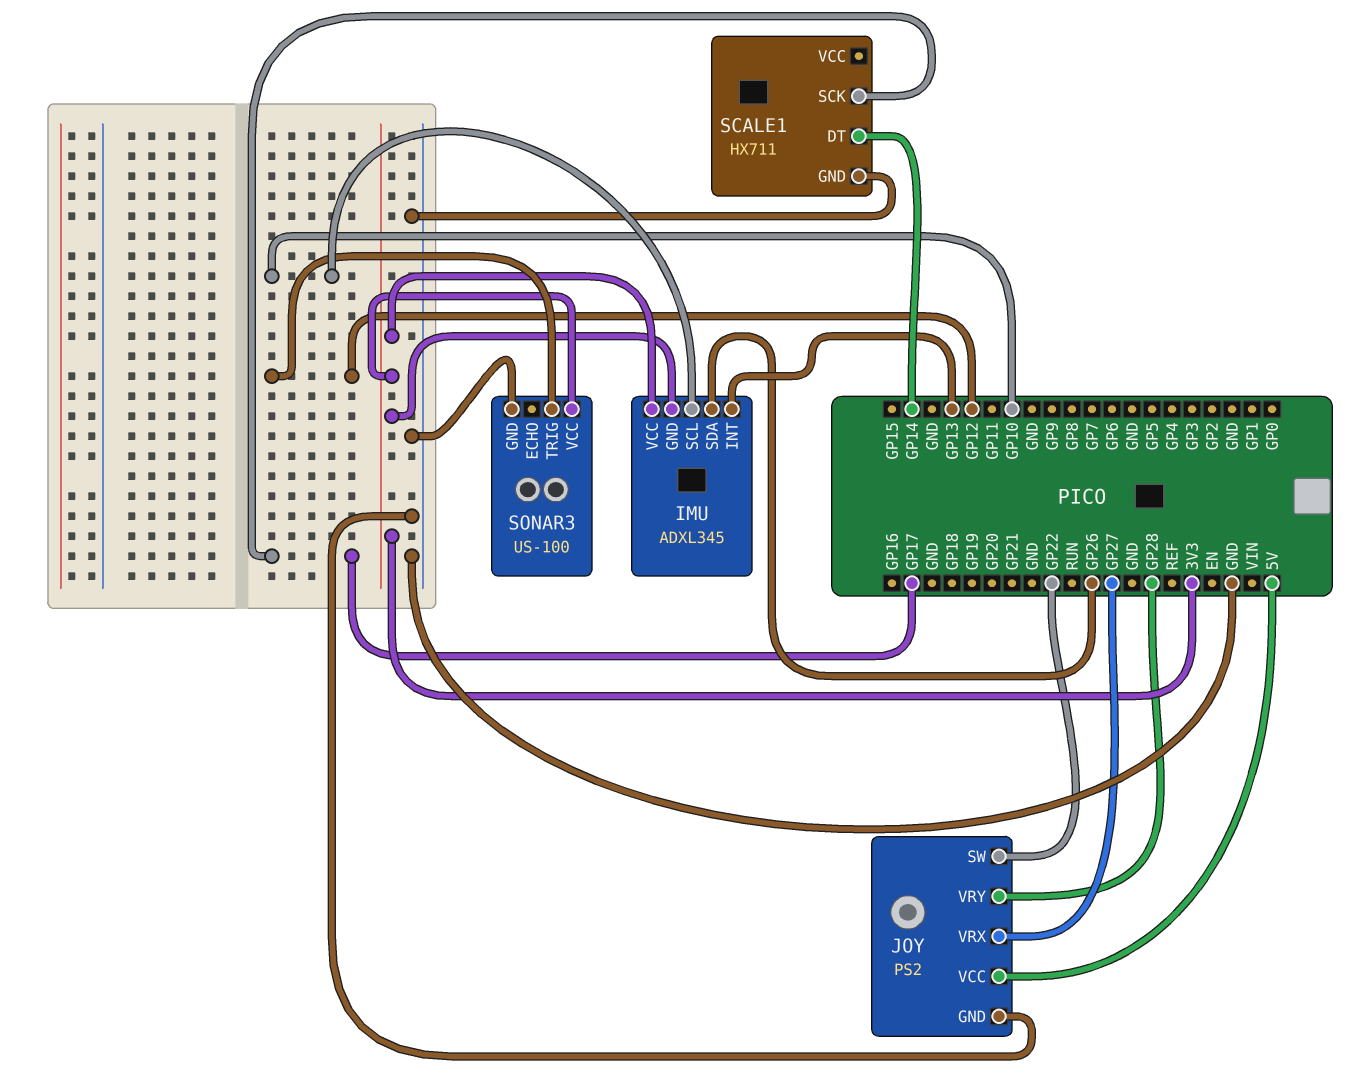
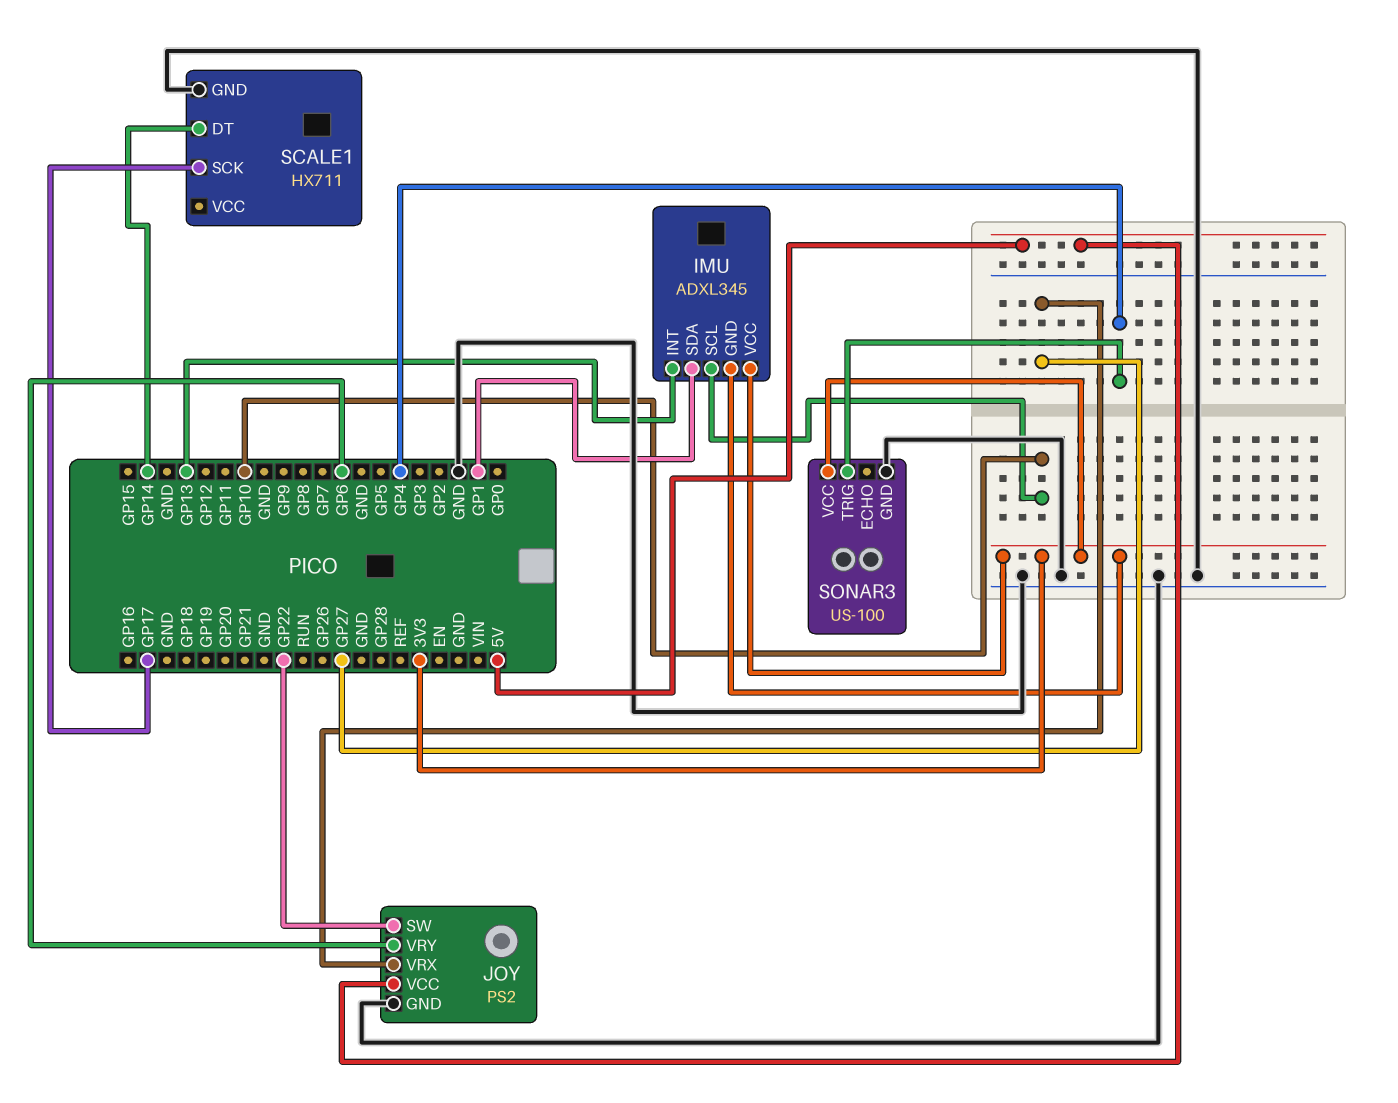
IMU pin SDA: GP26 -> GP1
JOY pin VRY: GP28 -> GP6
SONAR3 pin TRIG: GP12 -> GP4

